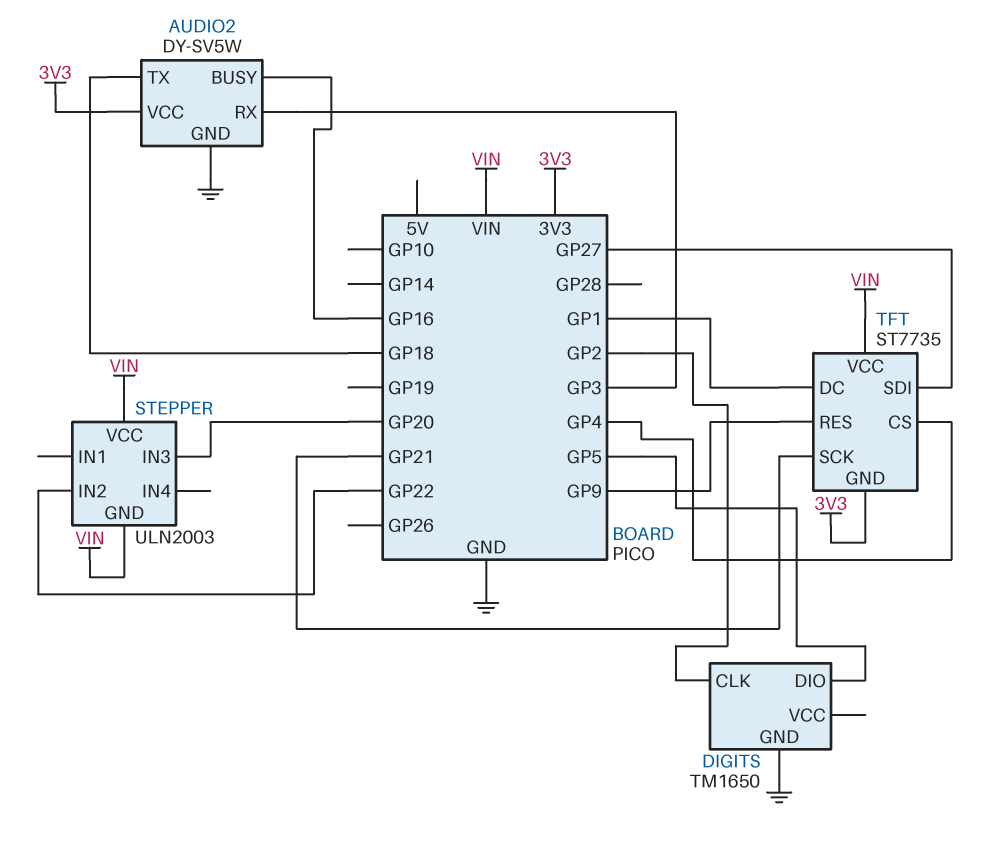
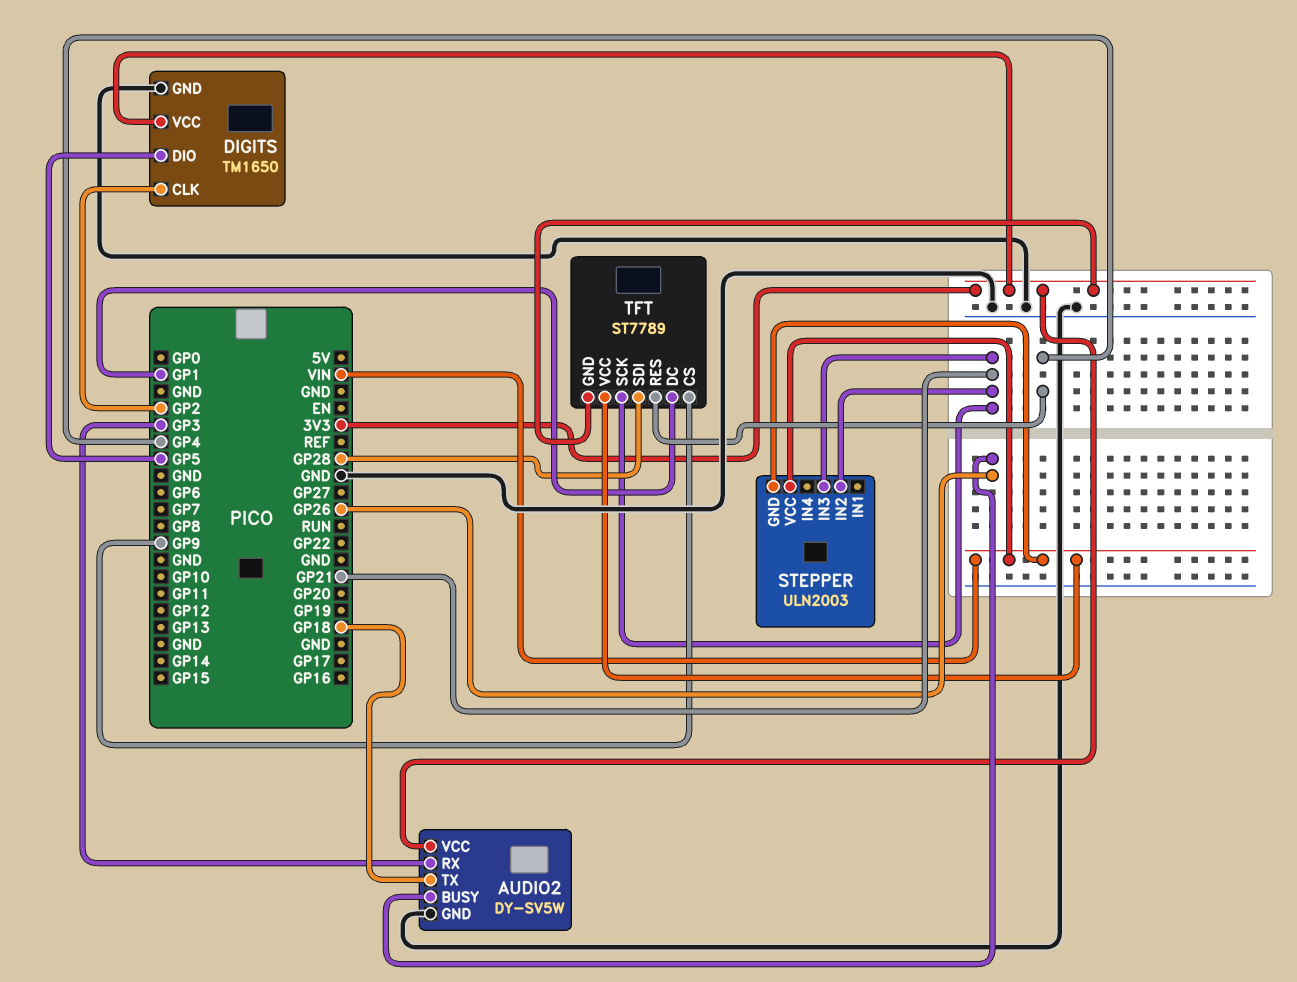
AUDIO2 pin BUSY: GP16 -> GP26
DIGITS pin VCC: none -> 3V3
STEPPER pin IN2: GP22 -> GP21
STEPPER pin IN3: GP20 -> GP21
TFT: ST7735 -> ST7789
TFT pin CS: GP4 -> GP9
TFT pin RES: GP9 -> GP4
TFT pin SDI: GP27 -> GP28

